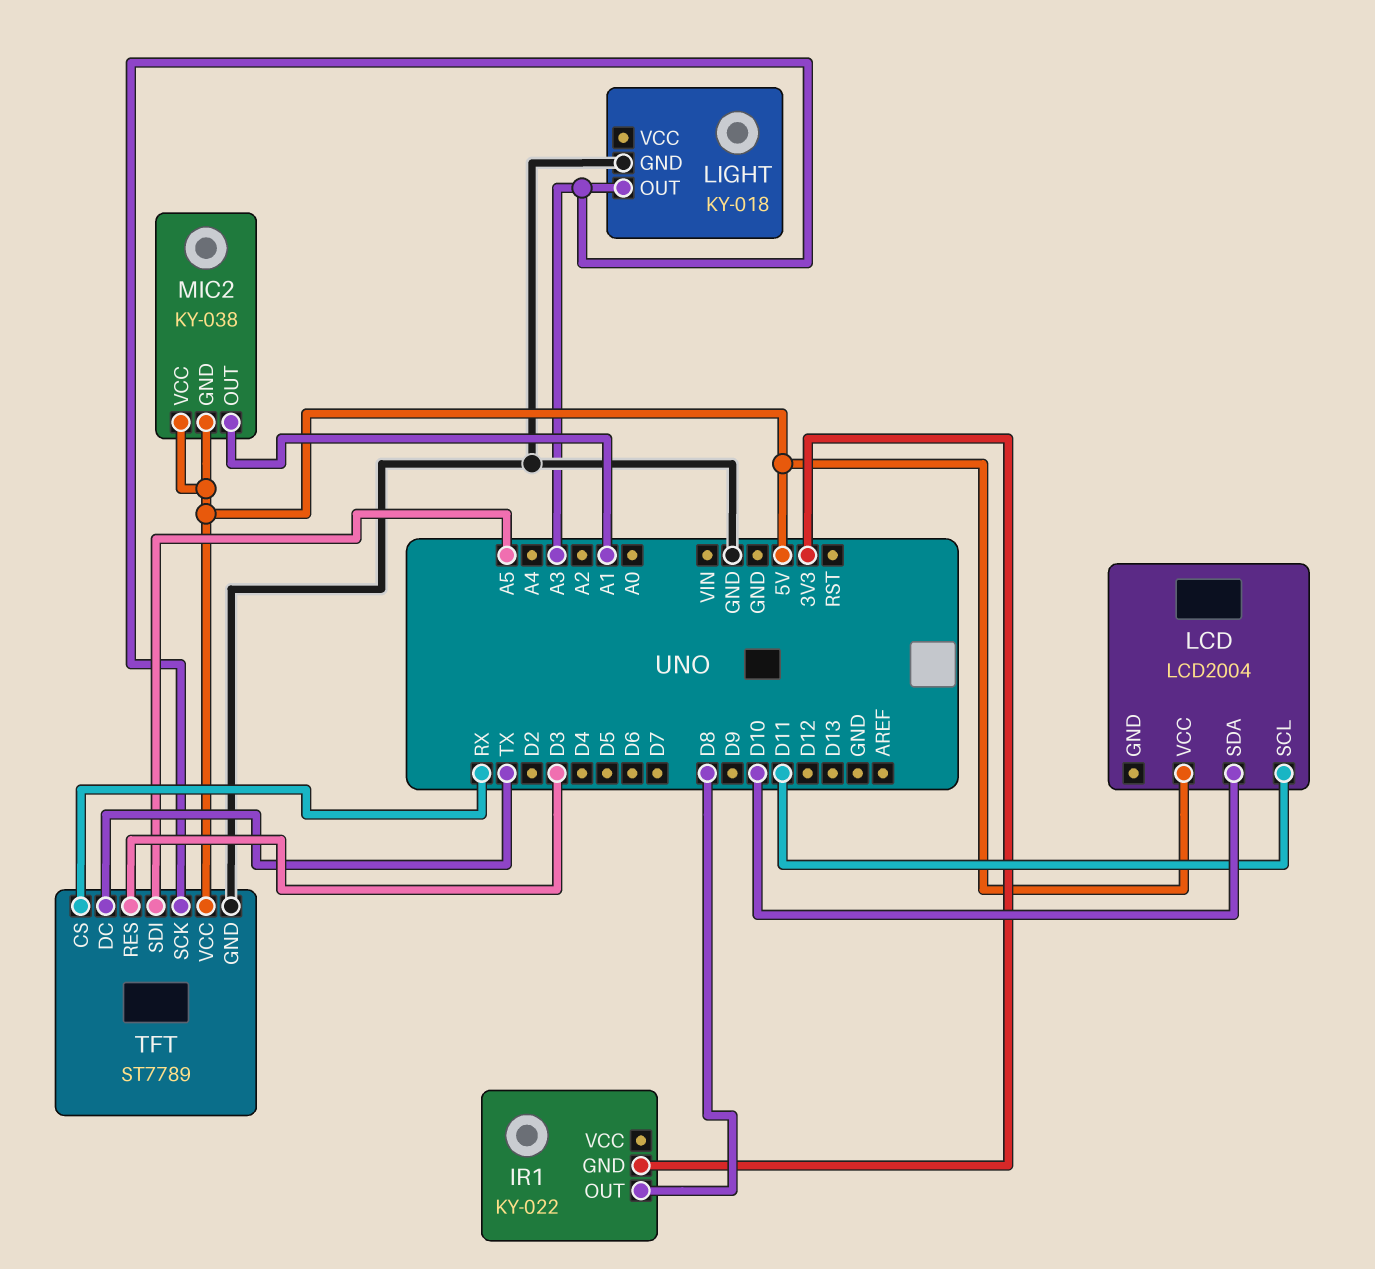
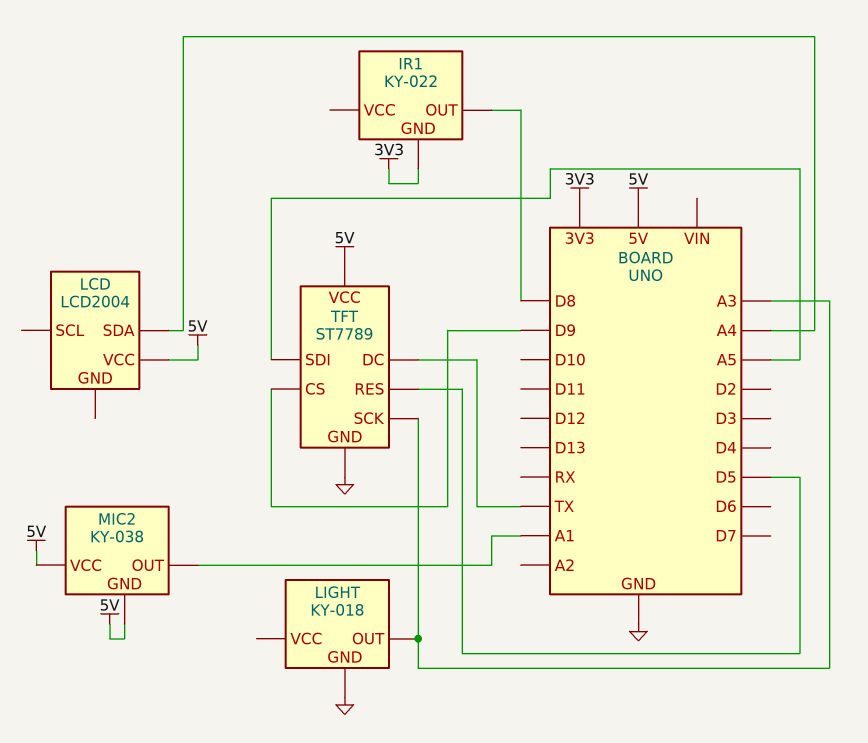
LCD pin SCL: D11 -> none
LCD pin SDA: D10 -> A4
TFT pin CS: RX -> D9
TFT pin RES: D3 -> D5

